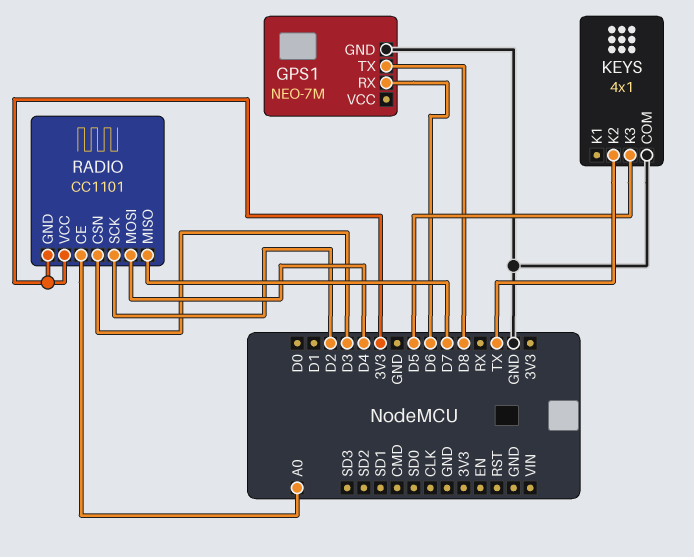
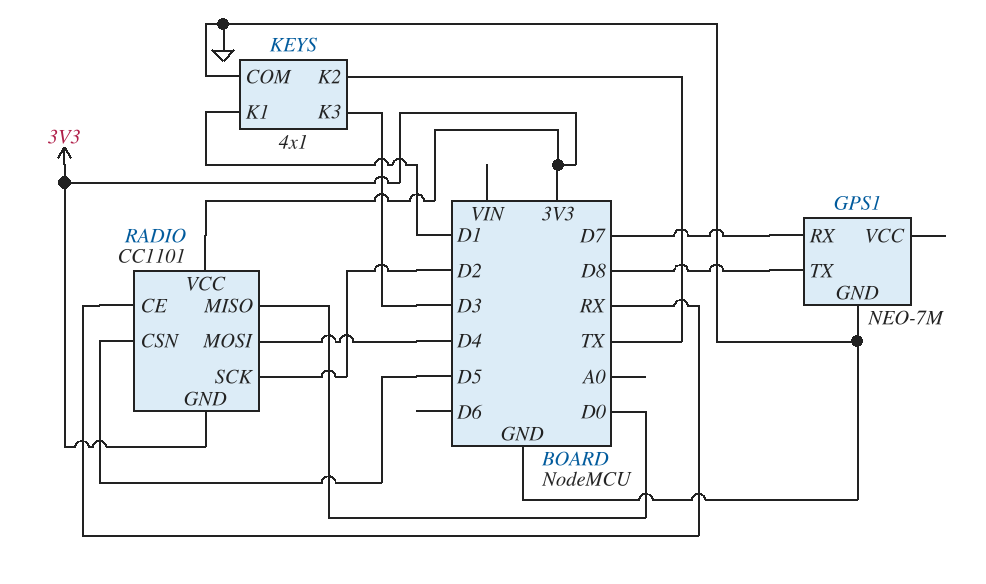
GPS1 pin RX: D6 -> D7
KEYS pin K1: none -> D1
KEYS pin K3: D5 -> D3
RADIO pin CE: A0 -> RX
RADIO pin CSN: D3 -> D5
RADIO pin MISO: D7 -> D0

